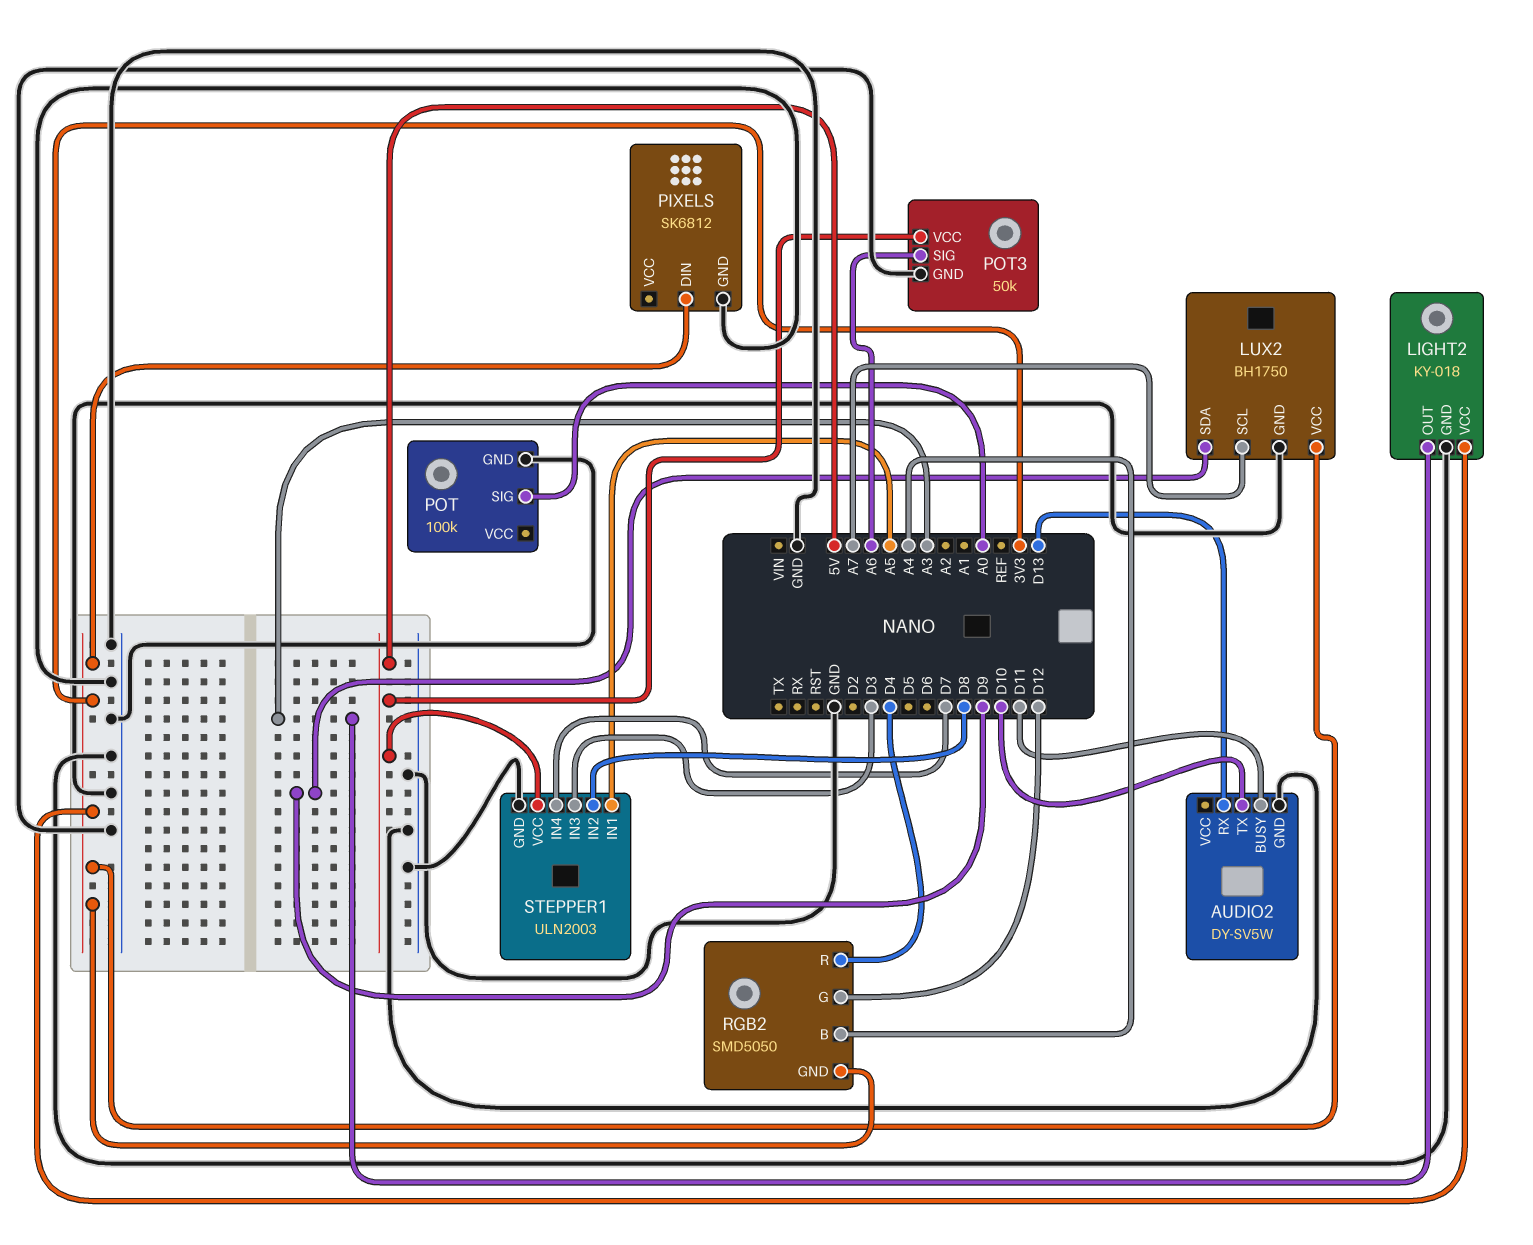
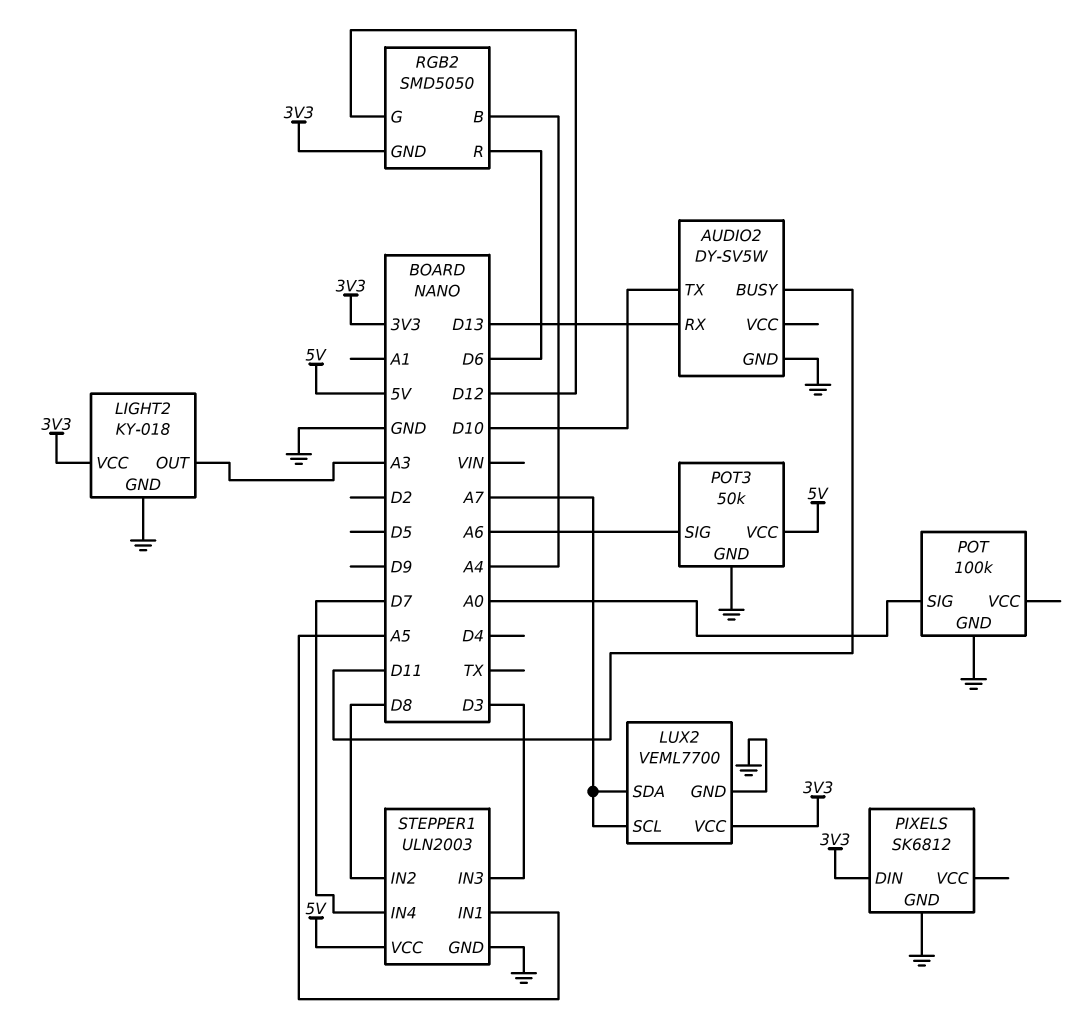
LUX2: BH1750 -> VEML7700
LUX2 pin SDA: D9 -> A7
RGB2 pin R: D4 -> D6

